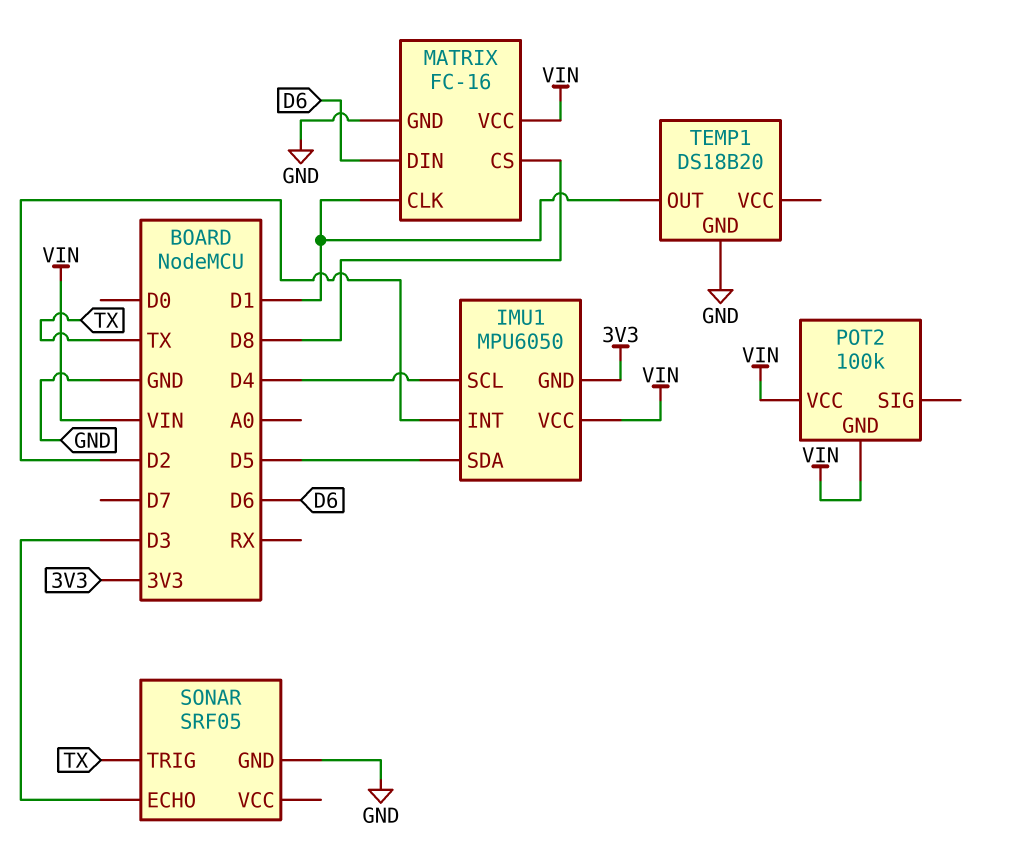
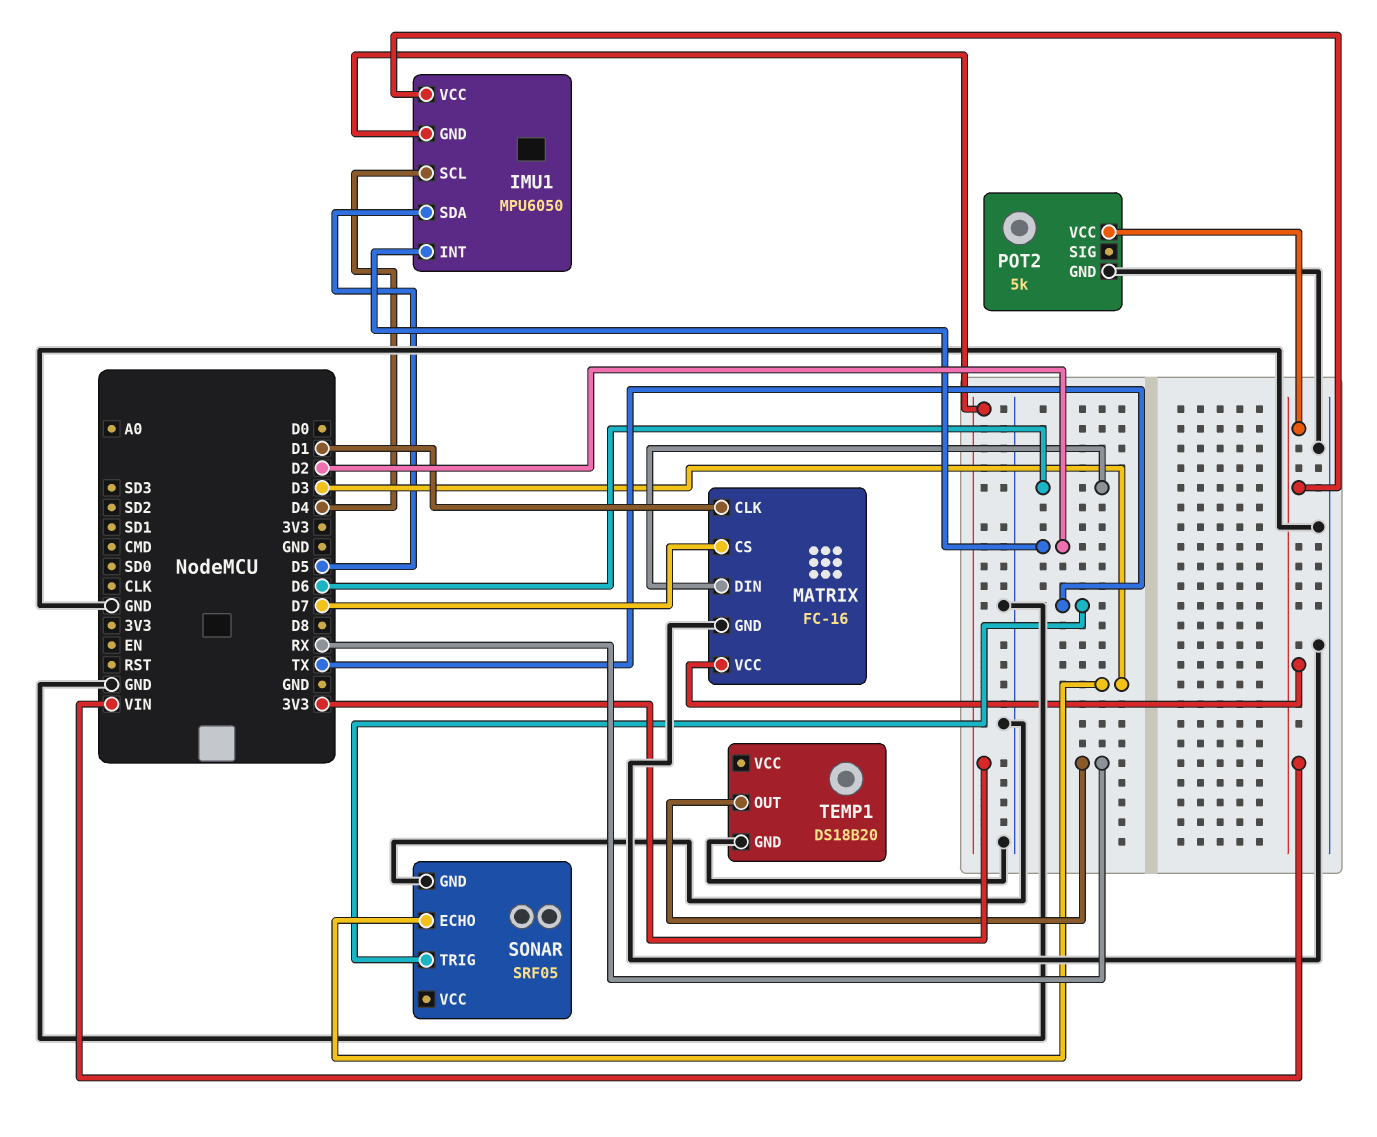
MATRIX pin CS: D8 -> D7
POT2: 100k -> 5k
POT2 pin GND: VIN -> GND
TEMP1 pin OUT: D1 -> RX

